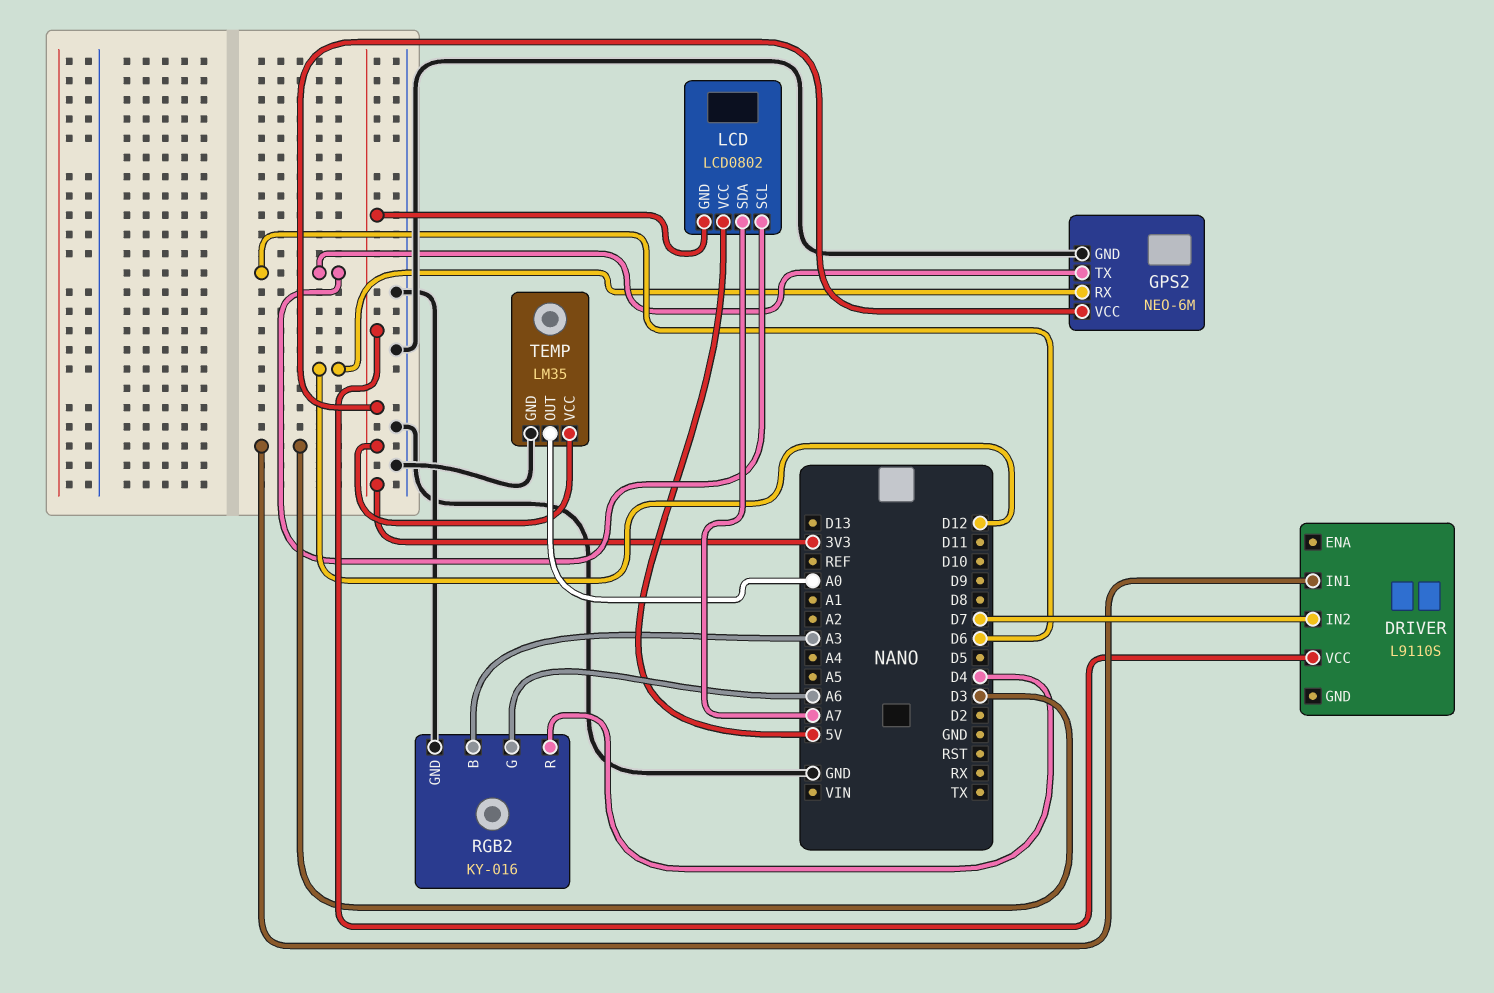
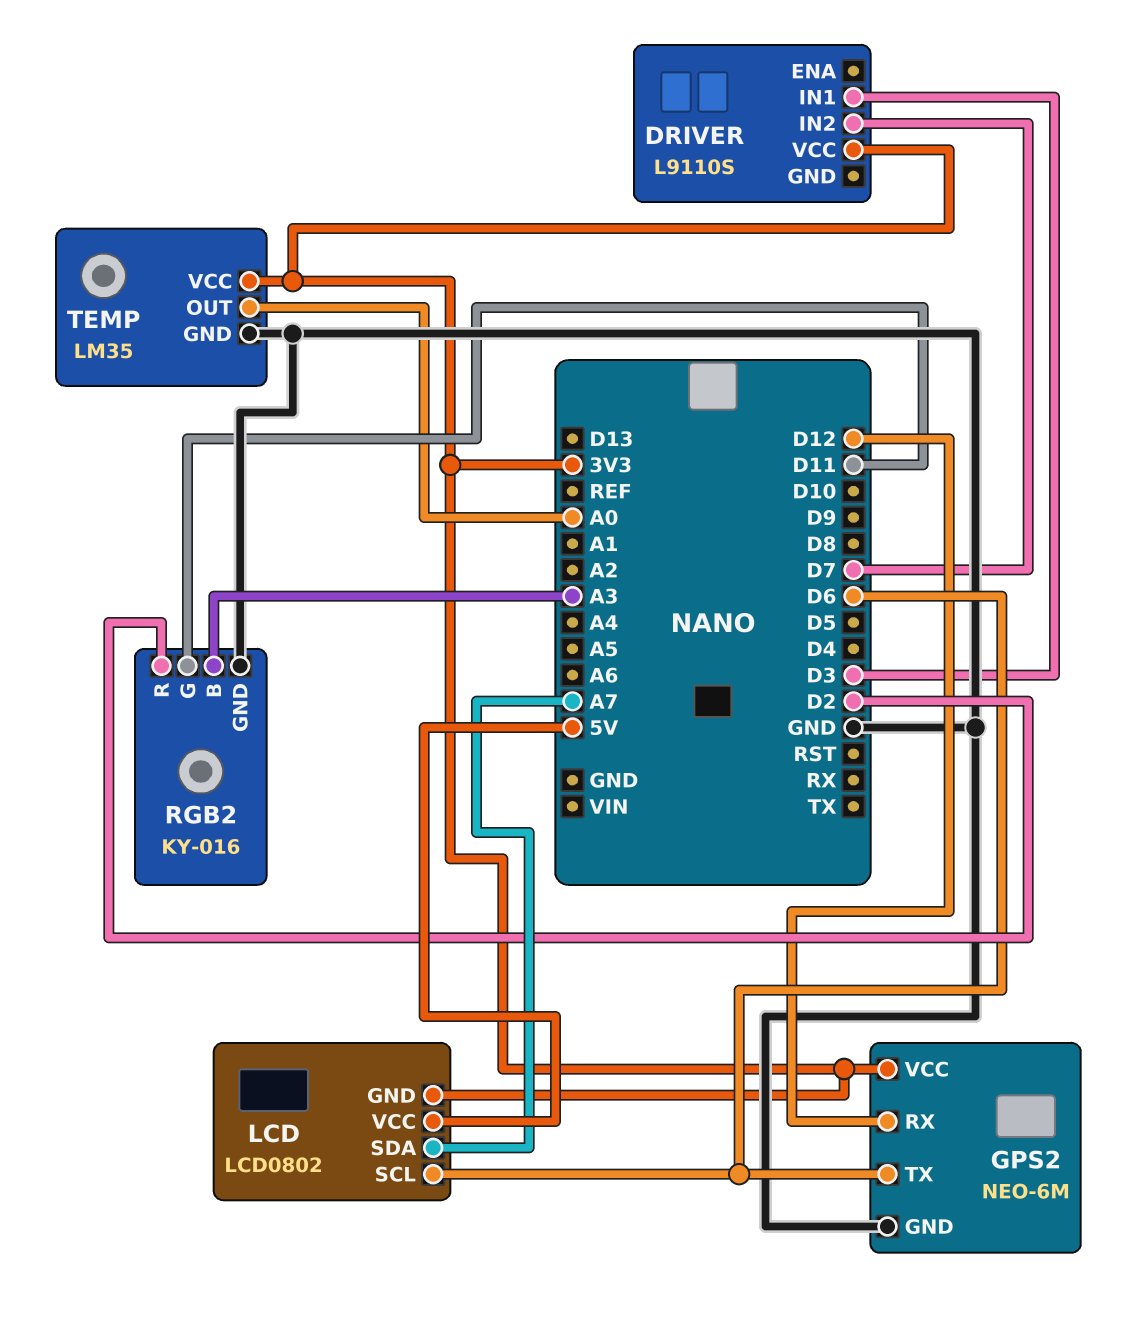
RGB2 pin G: A6 -> D11
RGB2 pin R: D4 -> D2

